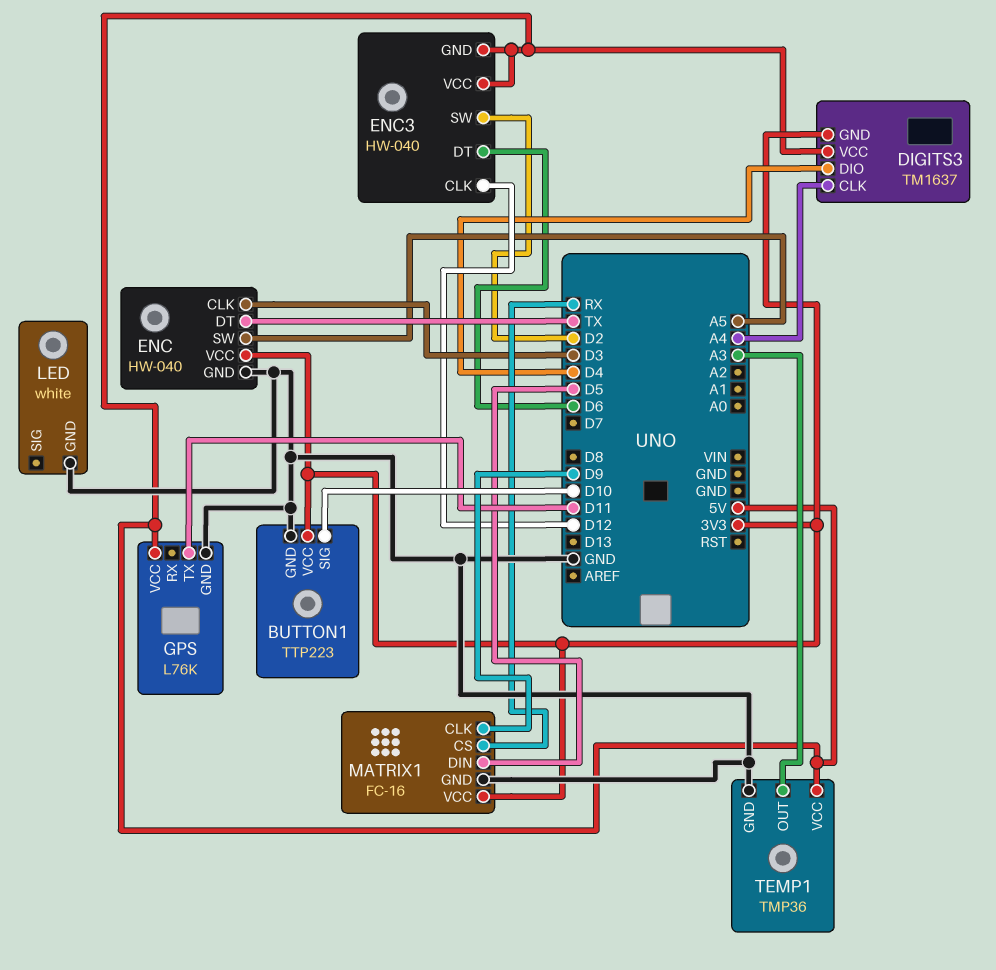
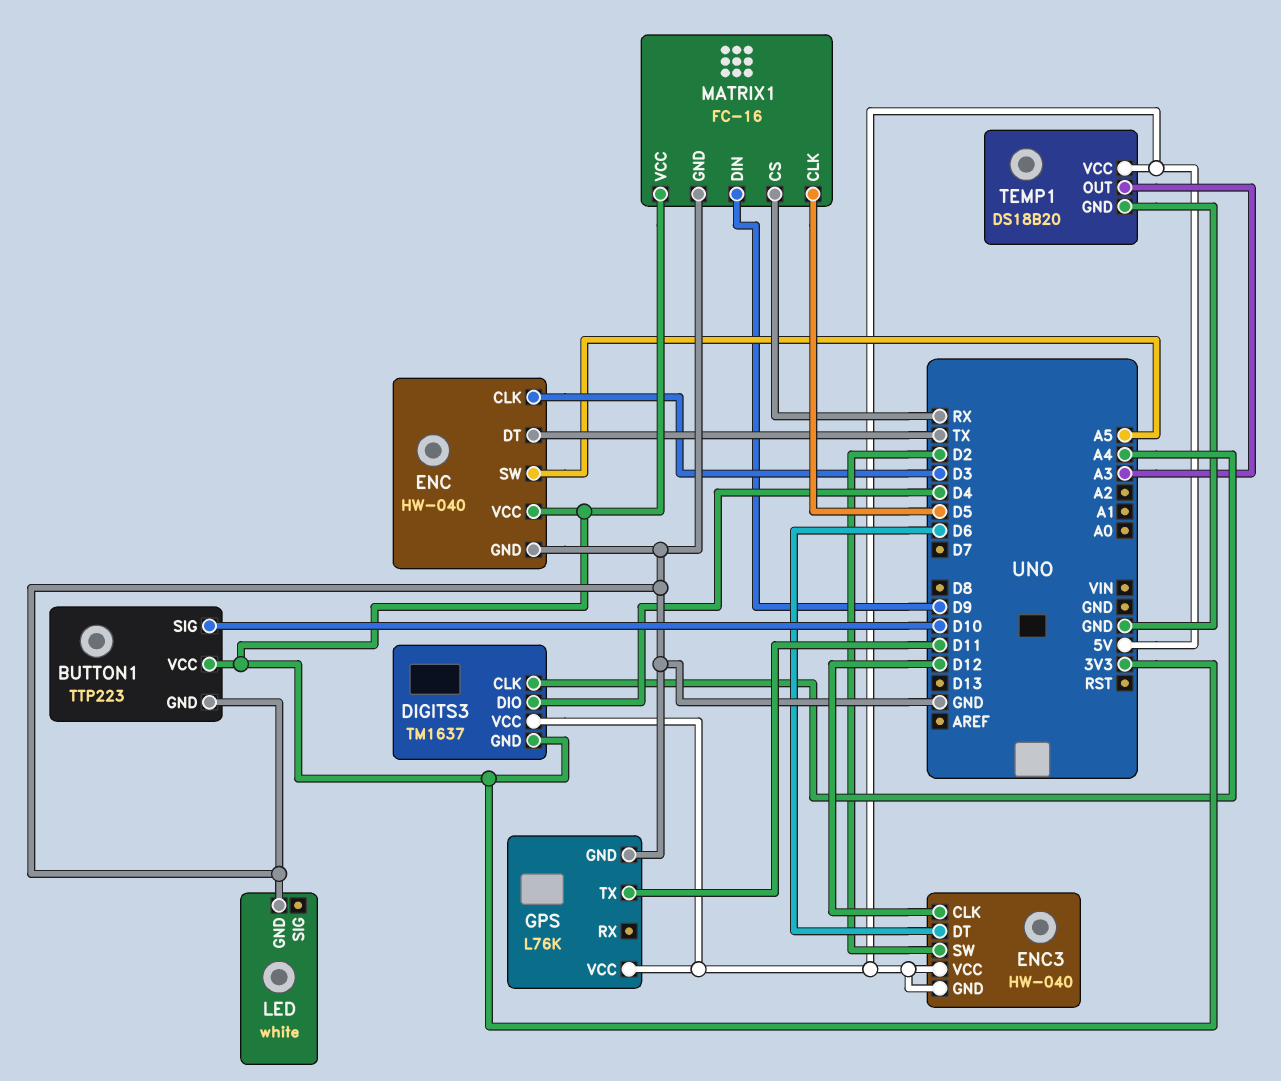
MATRIX1 pin CLK: D9 -> D5
MATRIX1 pin DIN: D5 -> D9
TEMP1: TMP36 -> DS18B20

